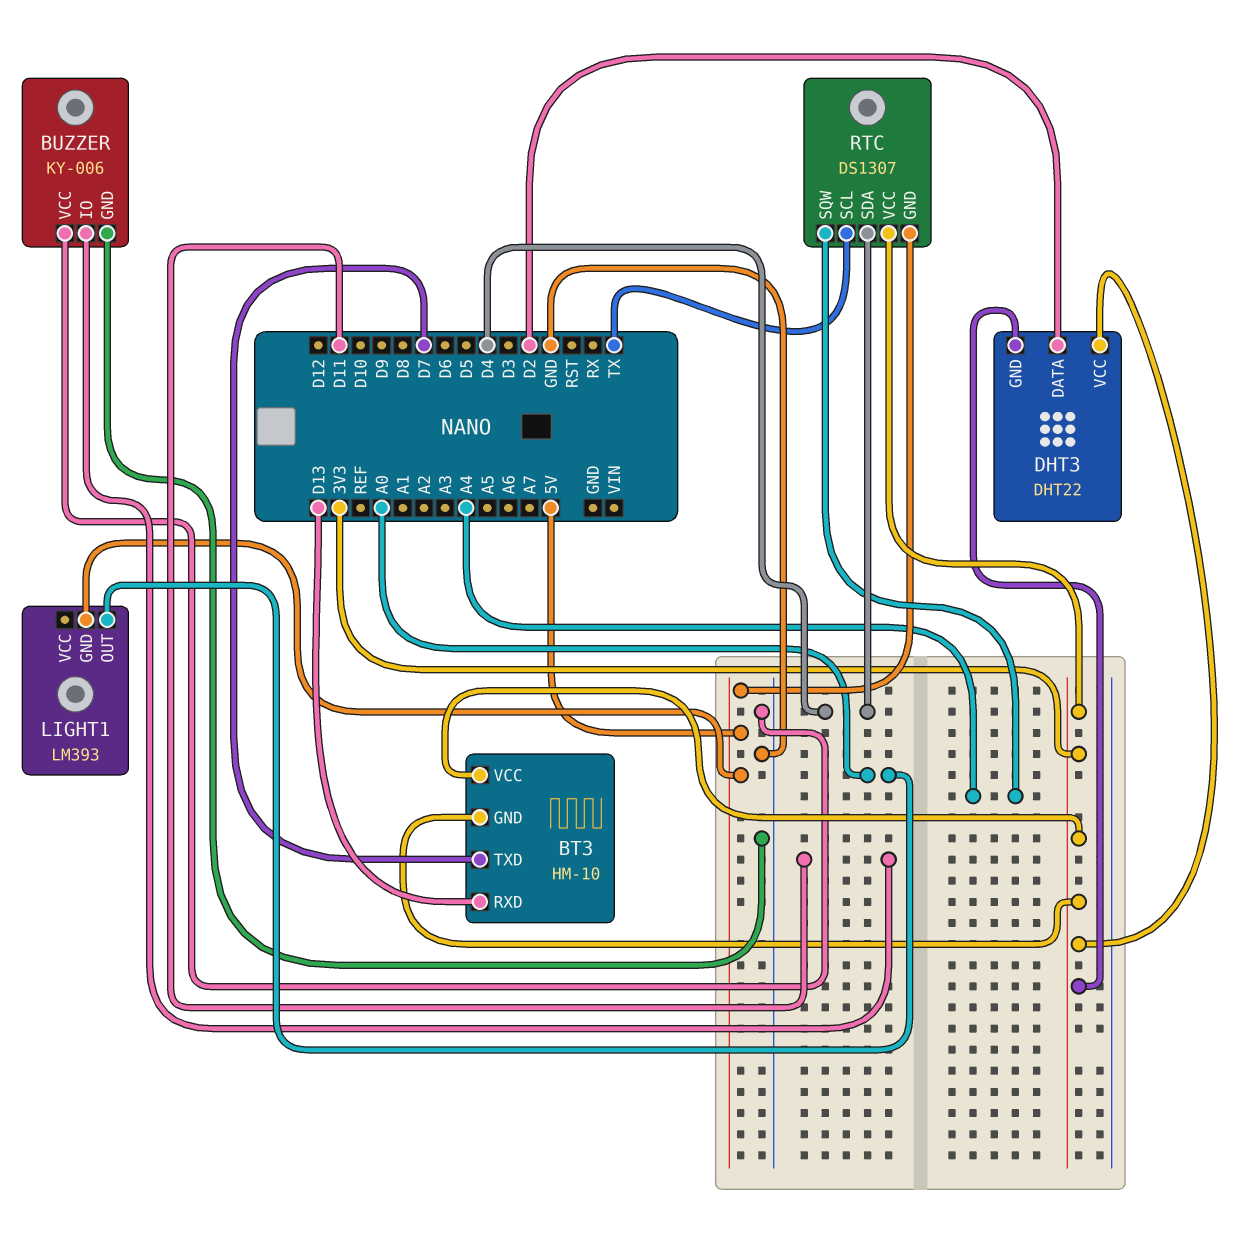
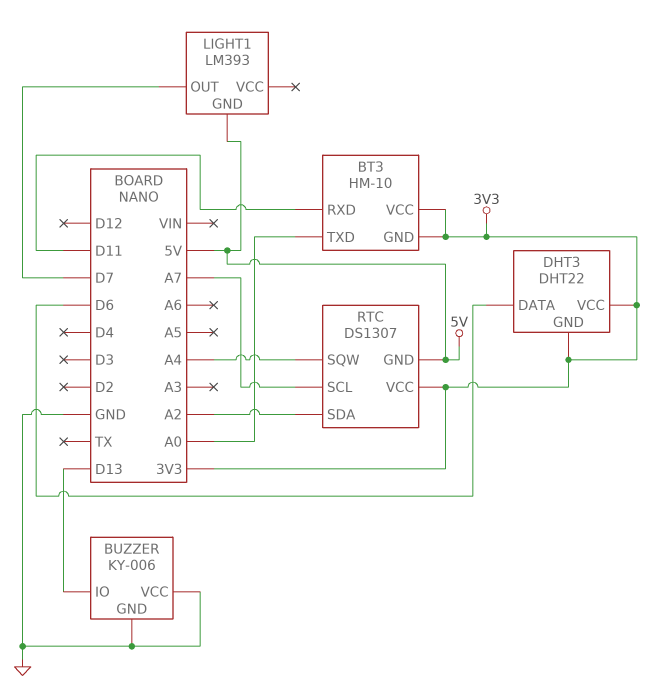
BT3 pin RXD: D13 -> D11
BT3 pin TXD: D7 -> A0
BUZZER pin IO: D11 -> D13
DHT3 pin DATA: D2 -> D6
LIGHT1 pin OUT: A0 -> D7
RTC pin SCL: TX -> A7
RTC pin SDA: D4 -> A2

